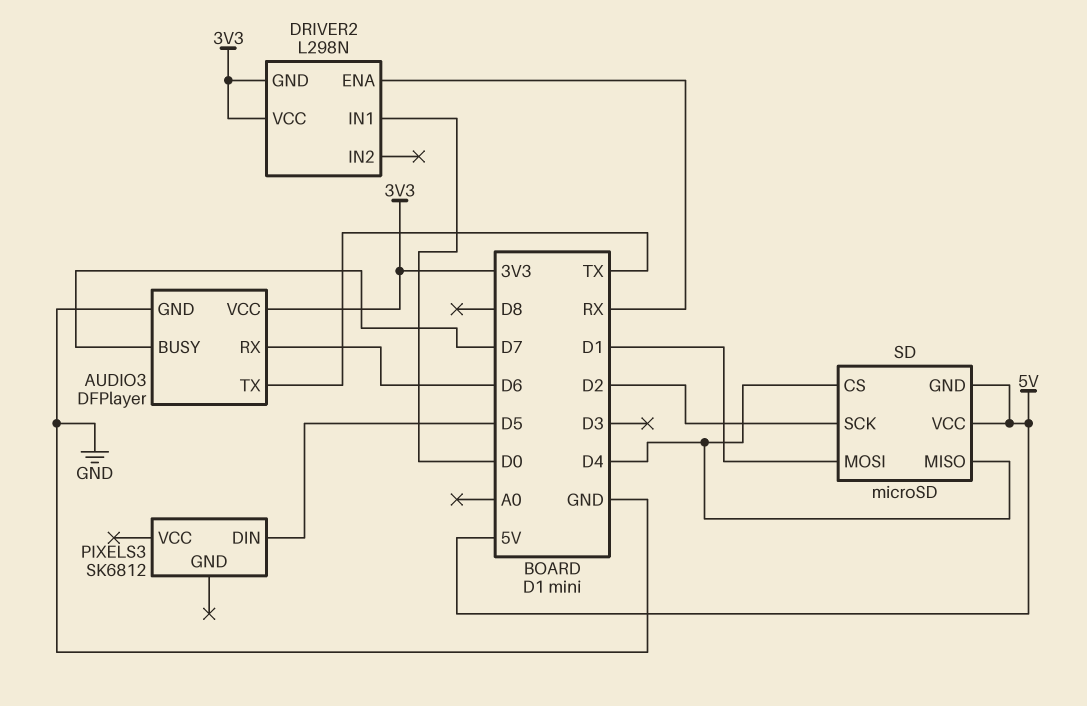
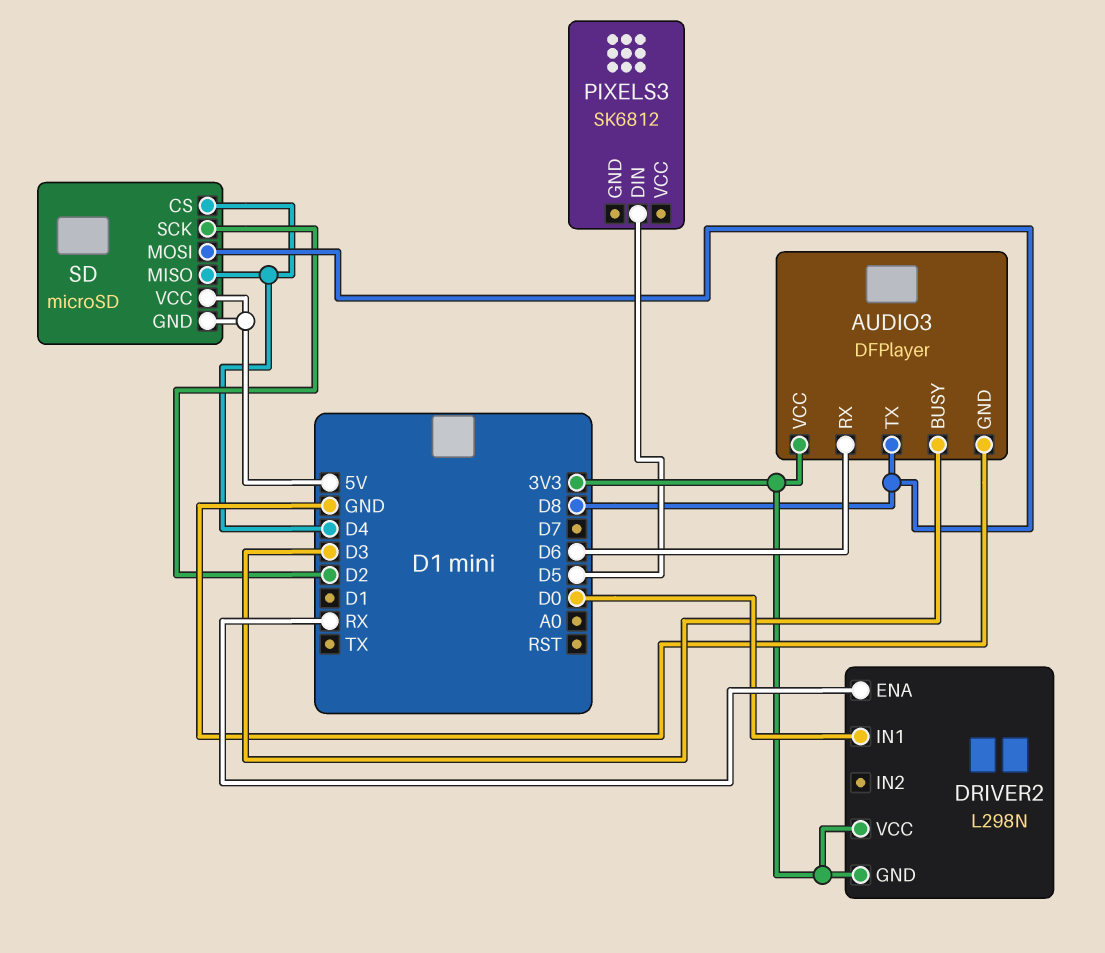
AUDIO3 pin BUSY: D7 -> D3
AUDIO3 pin TX: TX -> D8
SD pin MOSI: D1 -> D8

